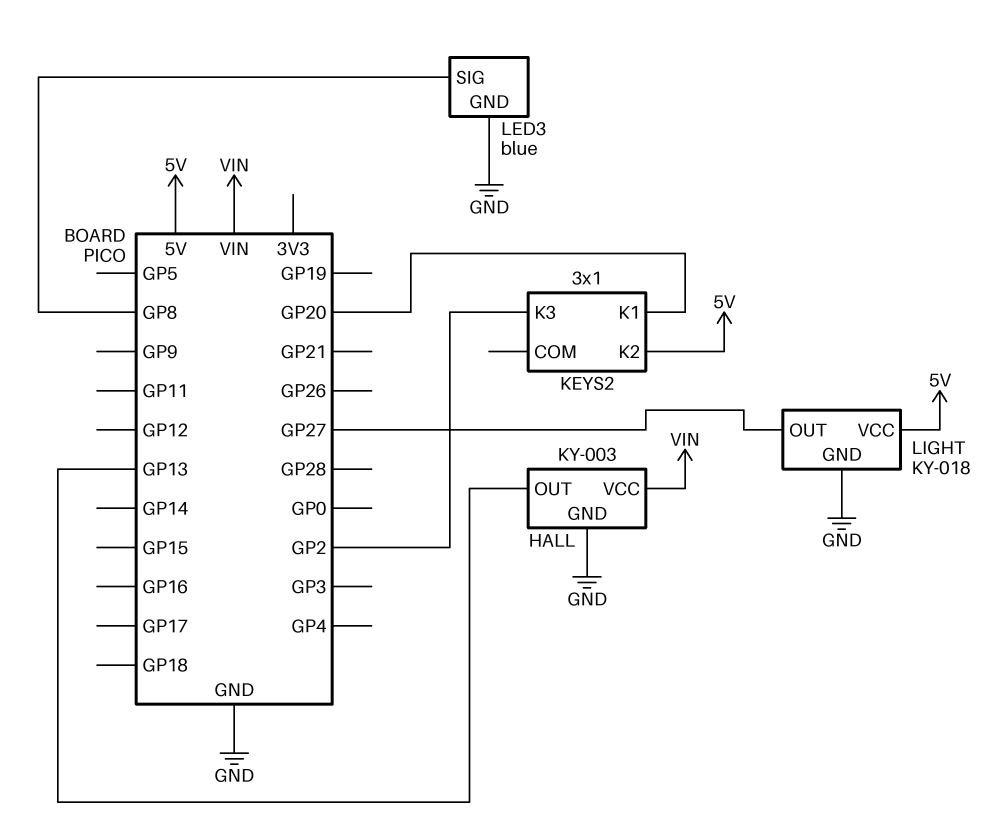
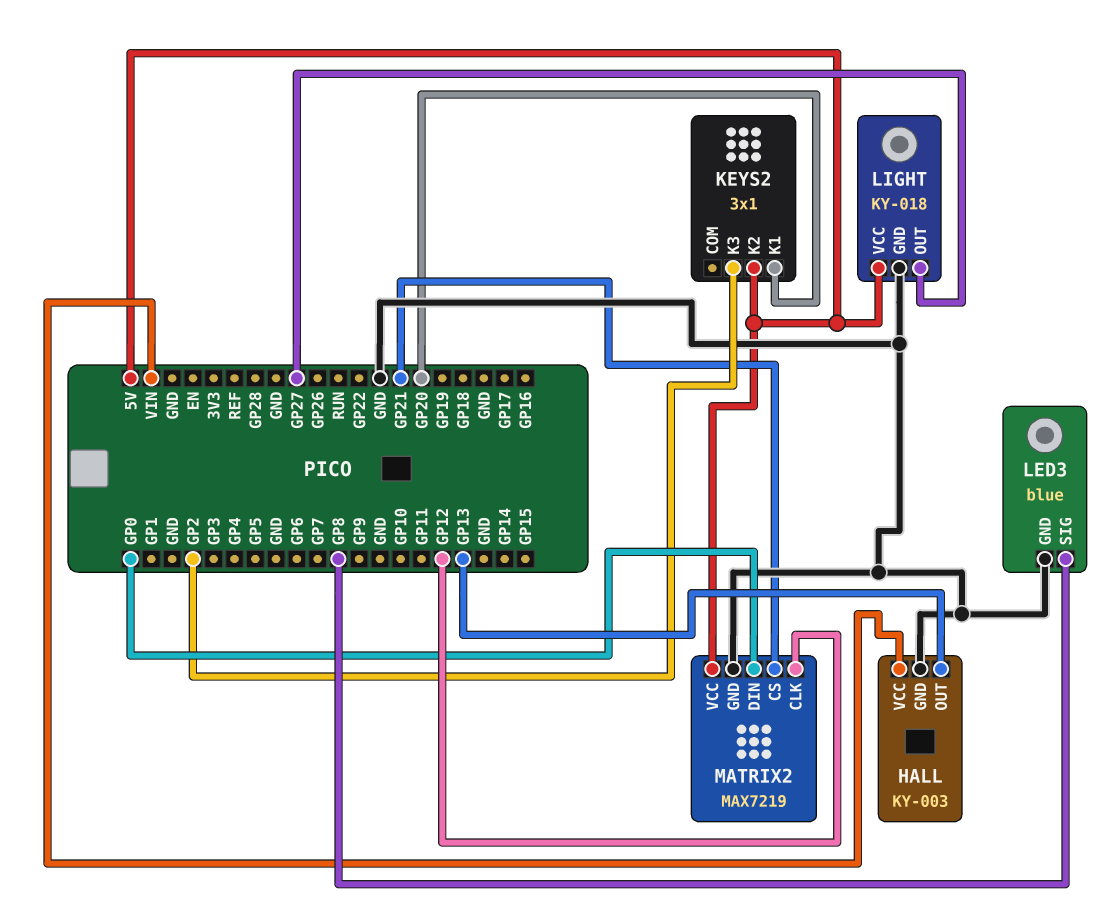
MATRIX2: none -> MAX7219
MATRIX2 pin CLK: none -> GP12
MATRIX2 pin CS: none -> GP21
MATRIX2 pin DIN: none -> GP0
MATRIX2 pin GND: none -> GND
MATRIX2 pin VCC: none -> 5V

